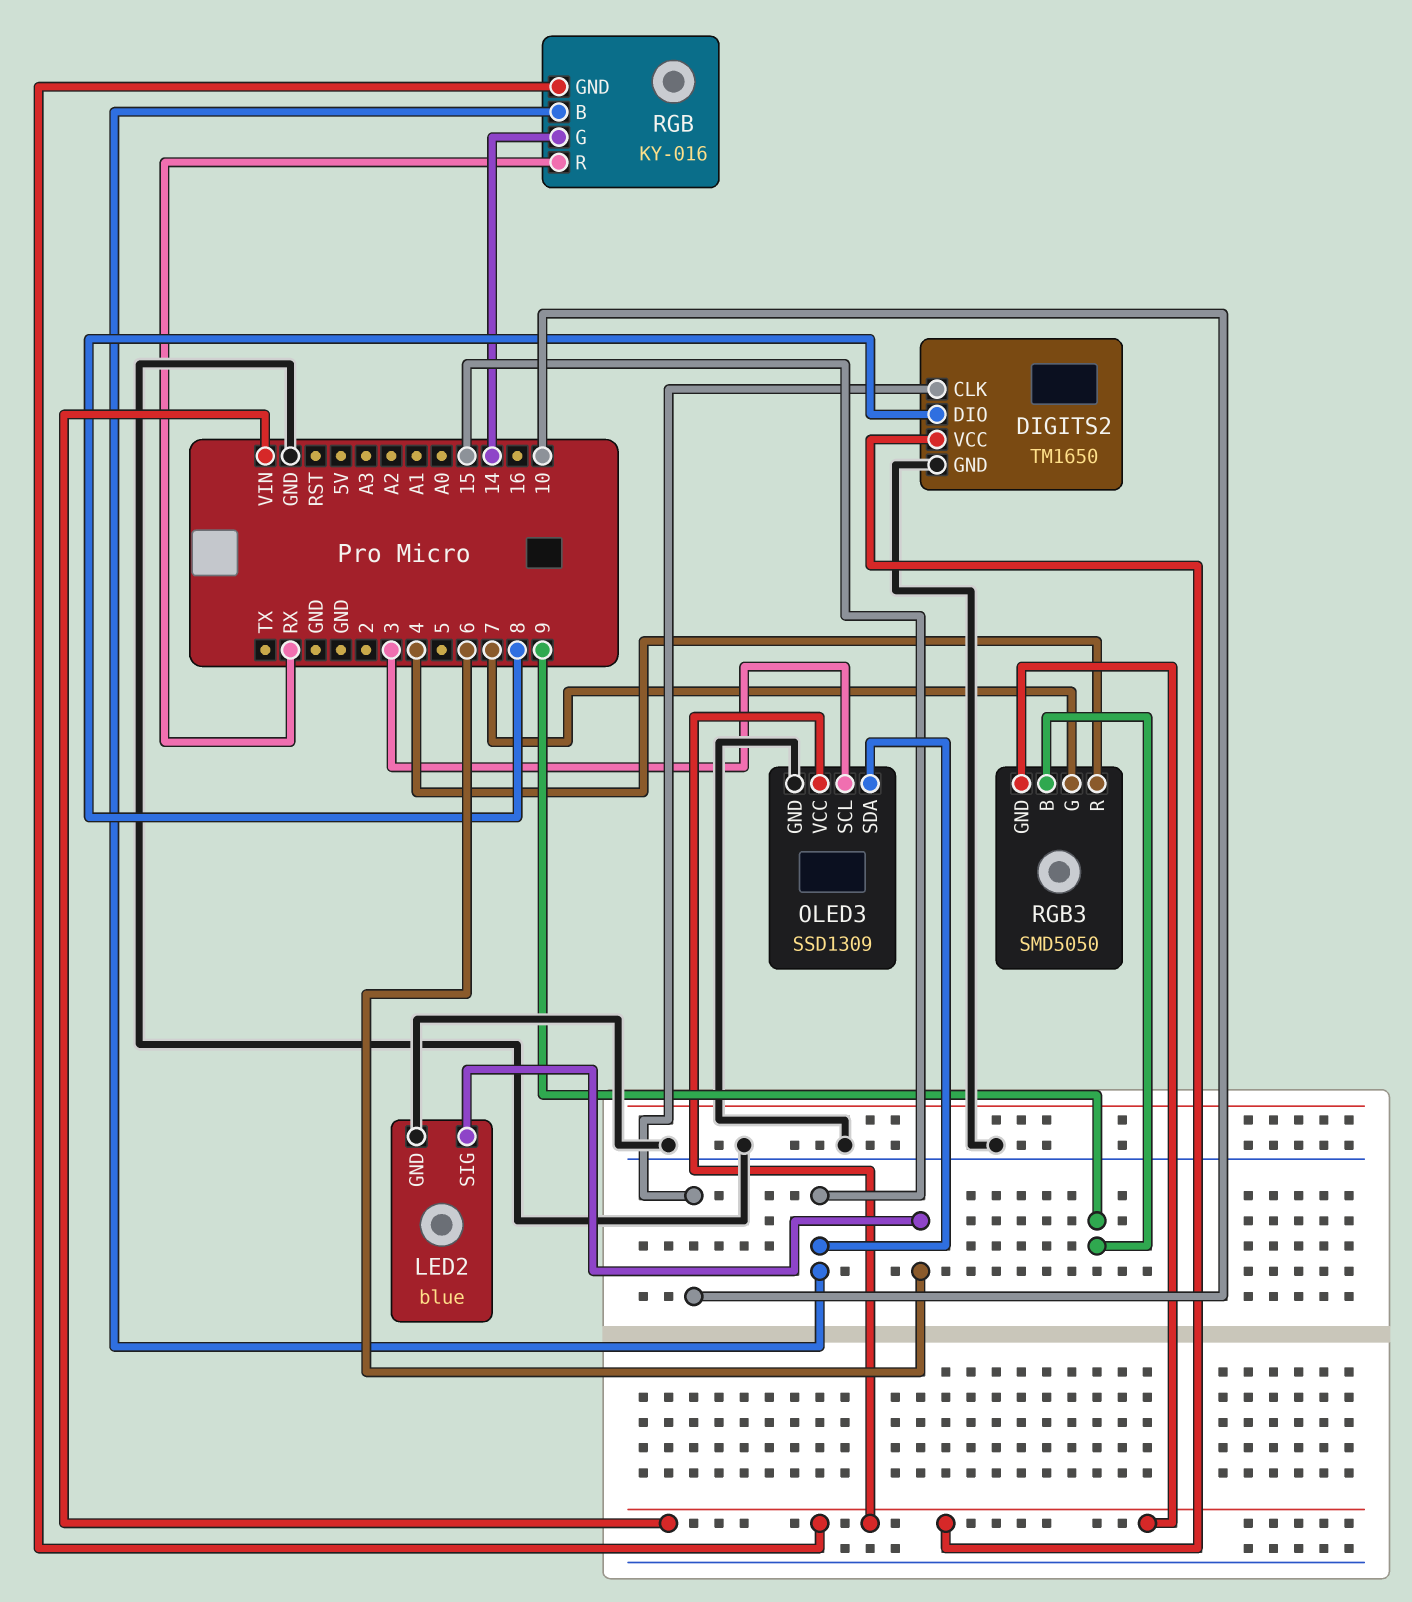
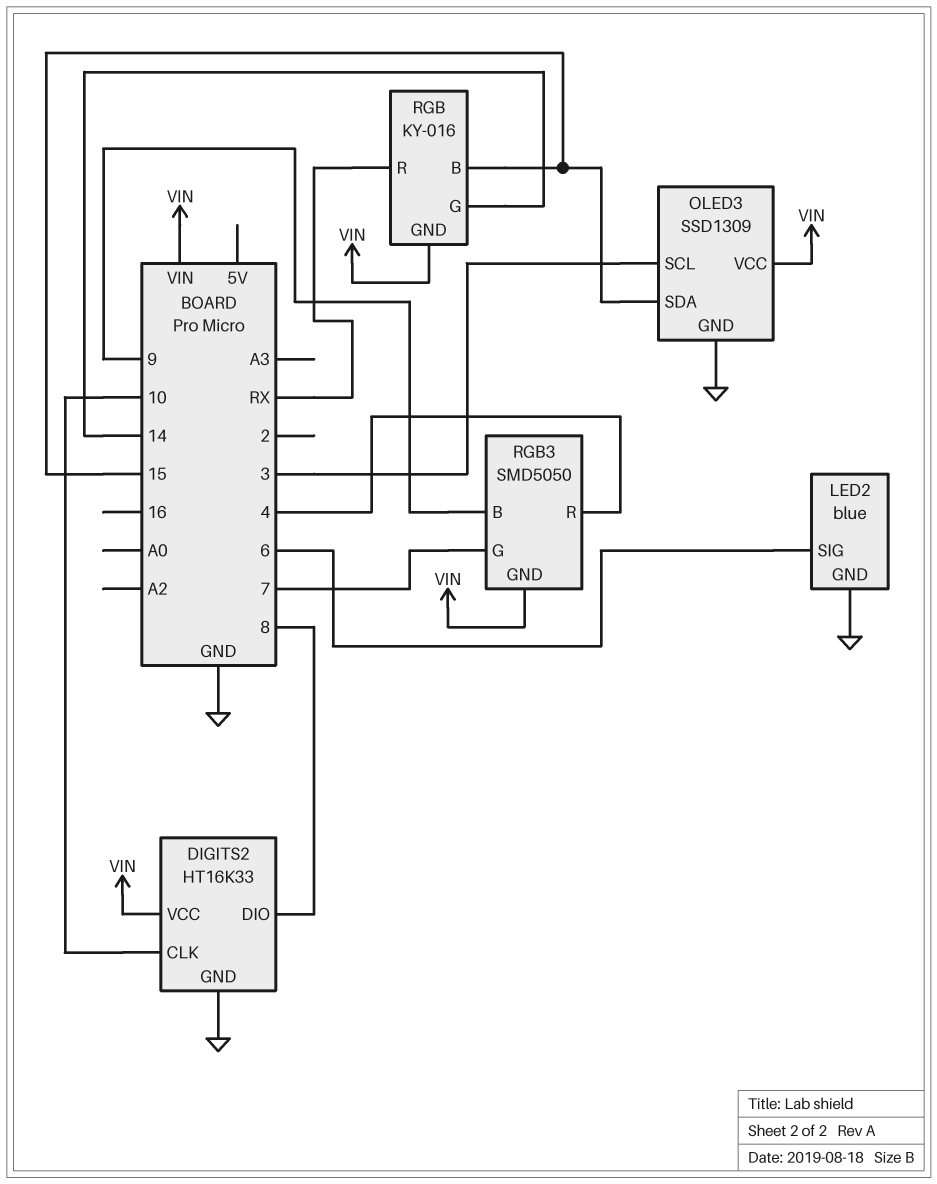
DIGITS2: TM1650 -> HT16K33

